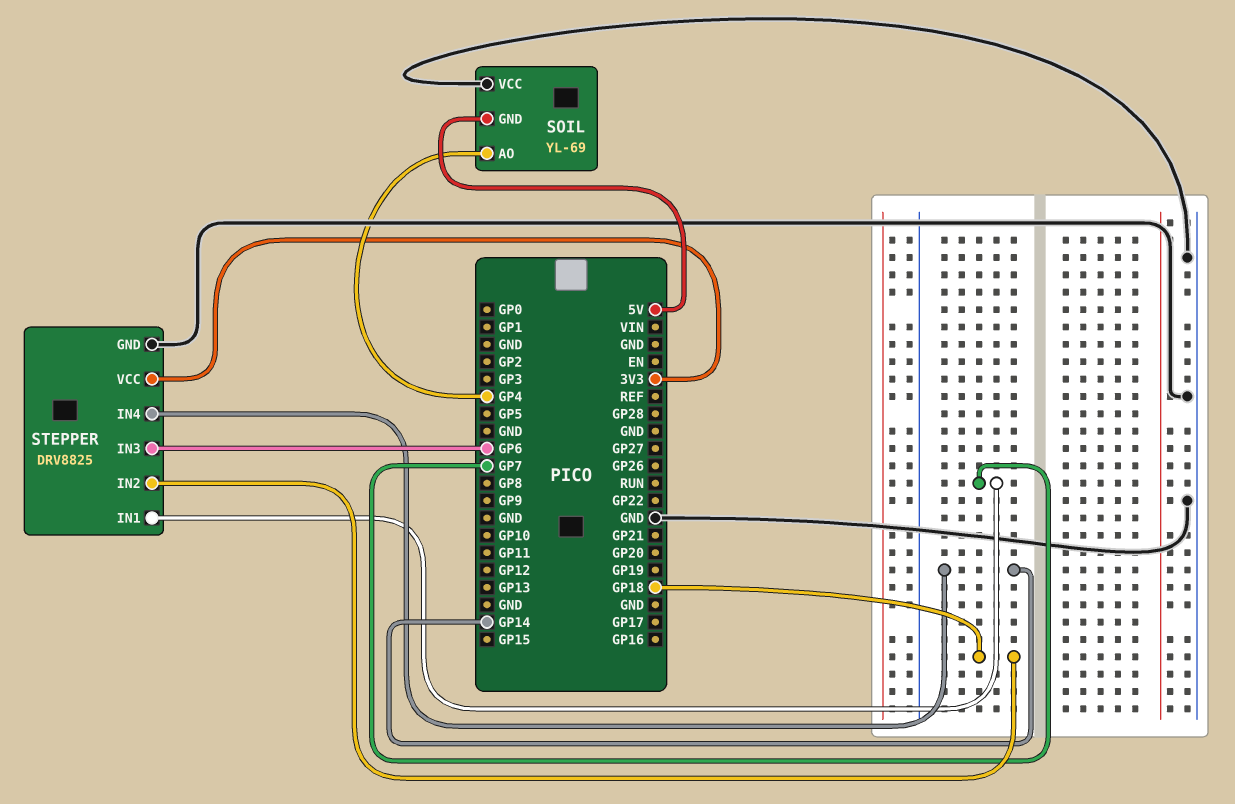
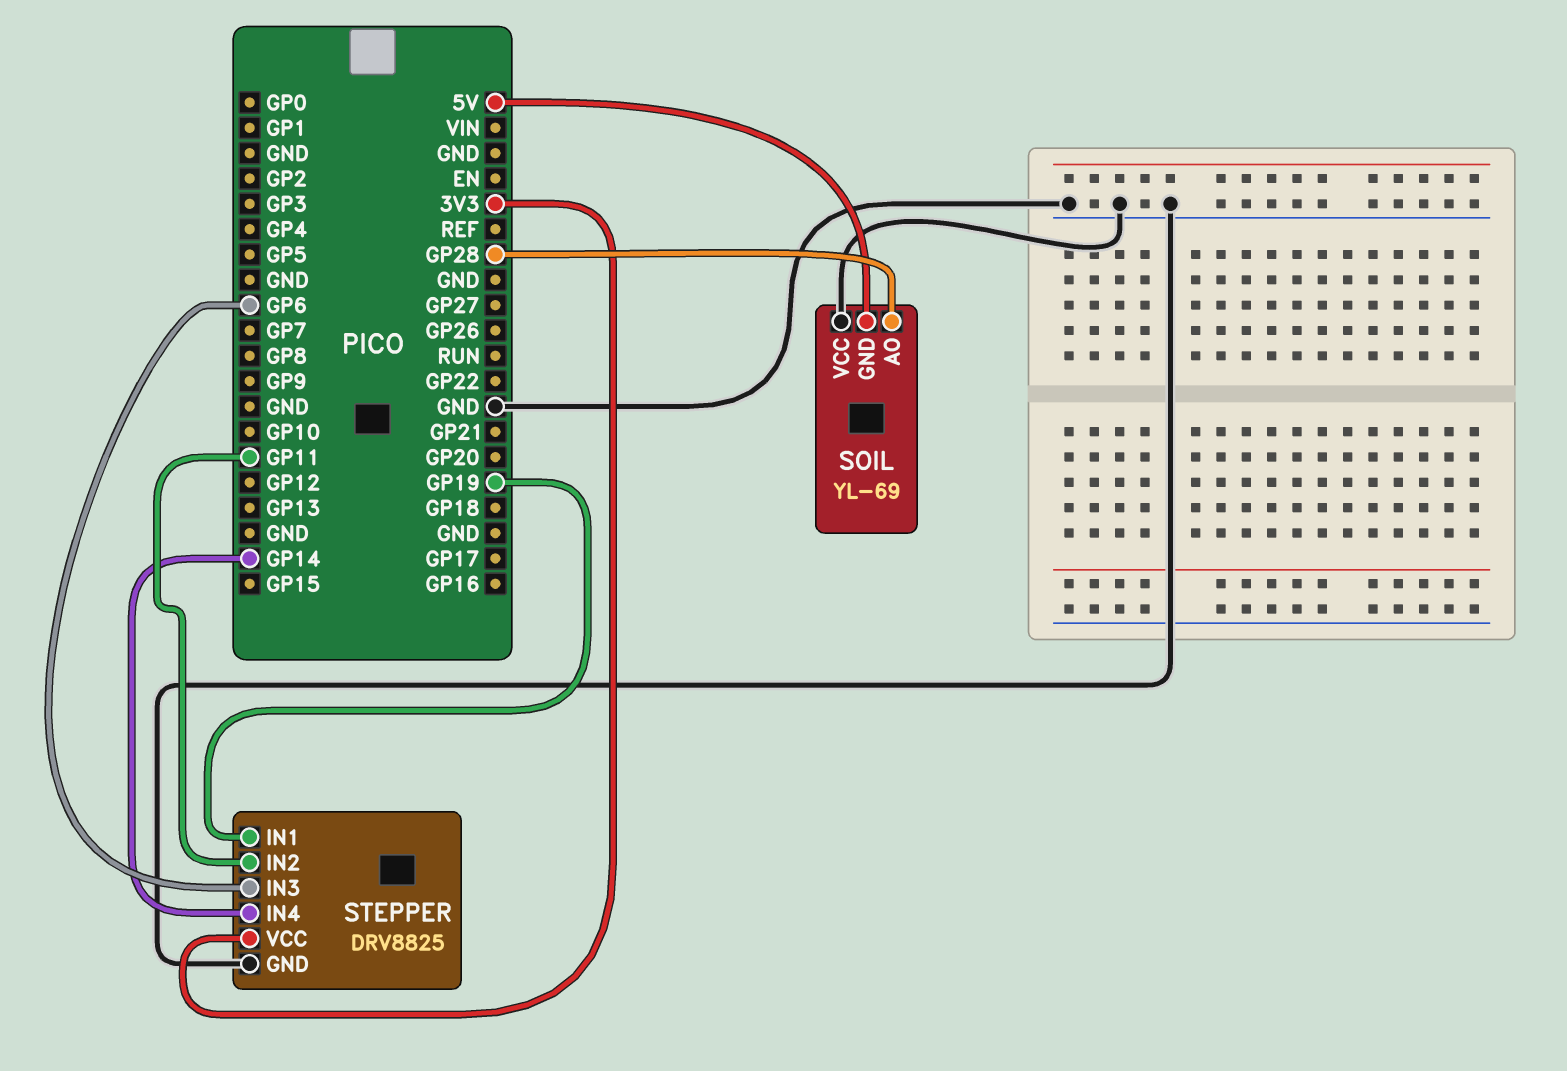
SOIL pin AO: GP4 -> GP28
STEPPER pin IN1: GP7 -> GP19
STEPPER pin IN2: GP18 -> GP11

